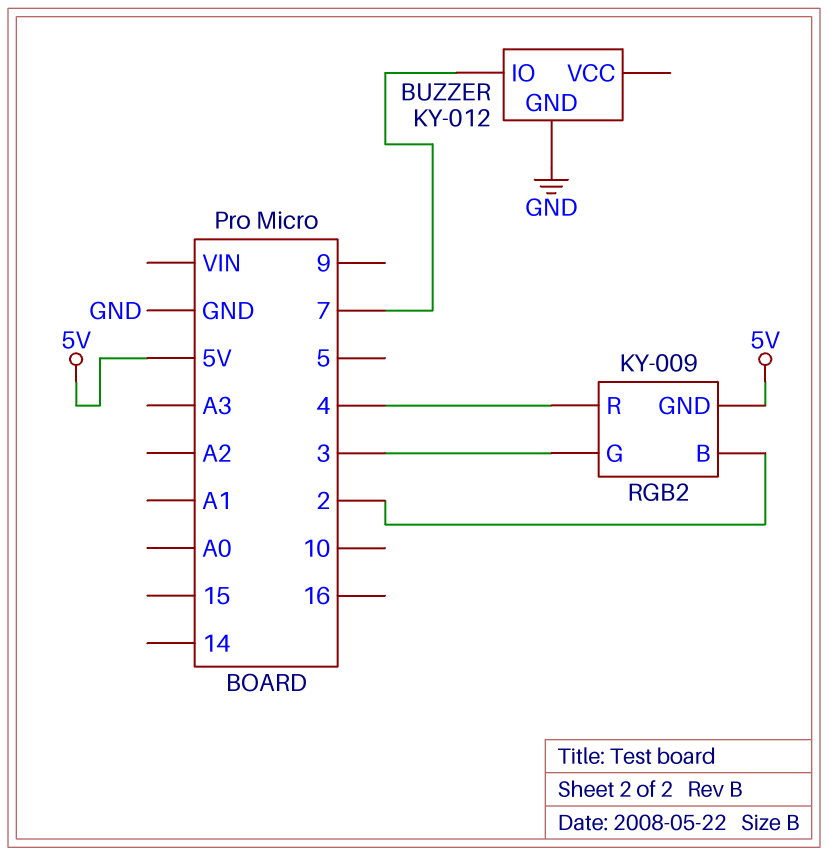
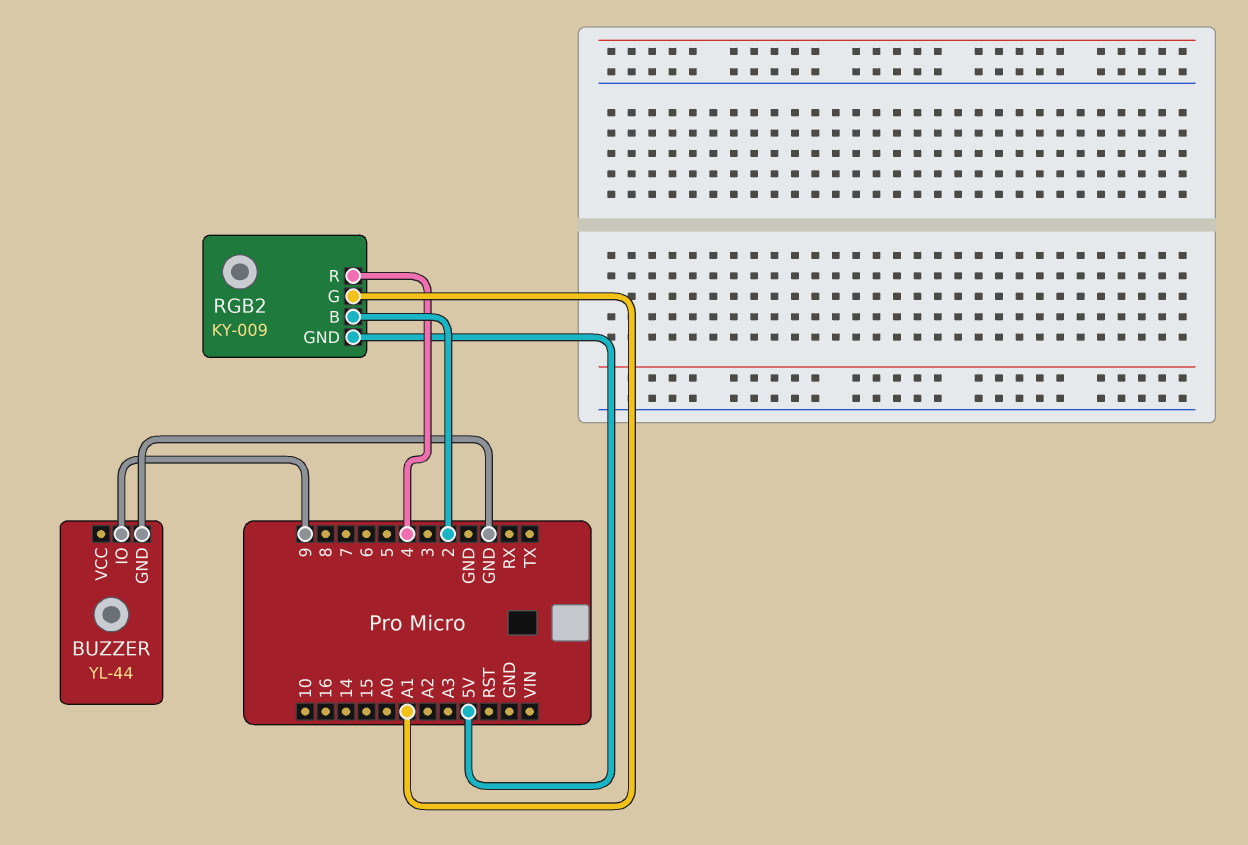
BUZZER: KY-012 -> YL-44
BUZZER pin IO: 7 -> 9
RGB2 pin G: 3 -> A1

